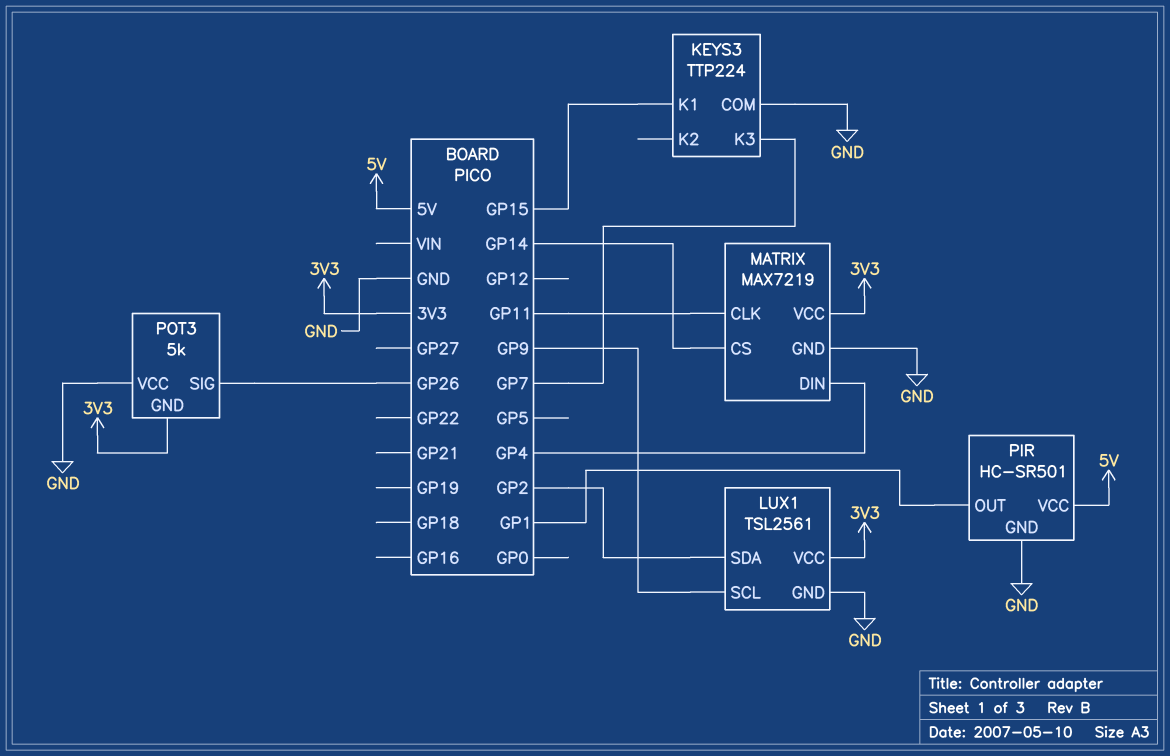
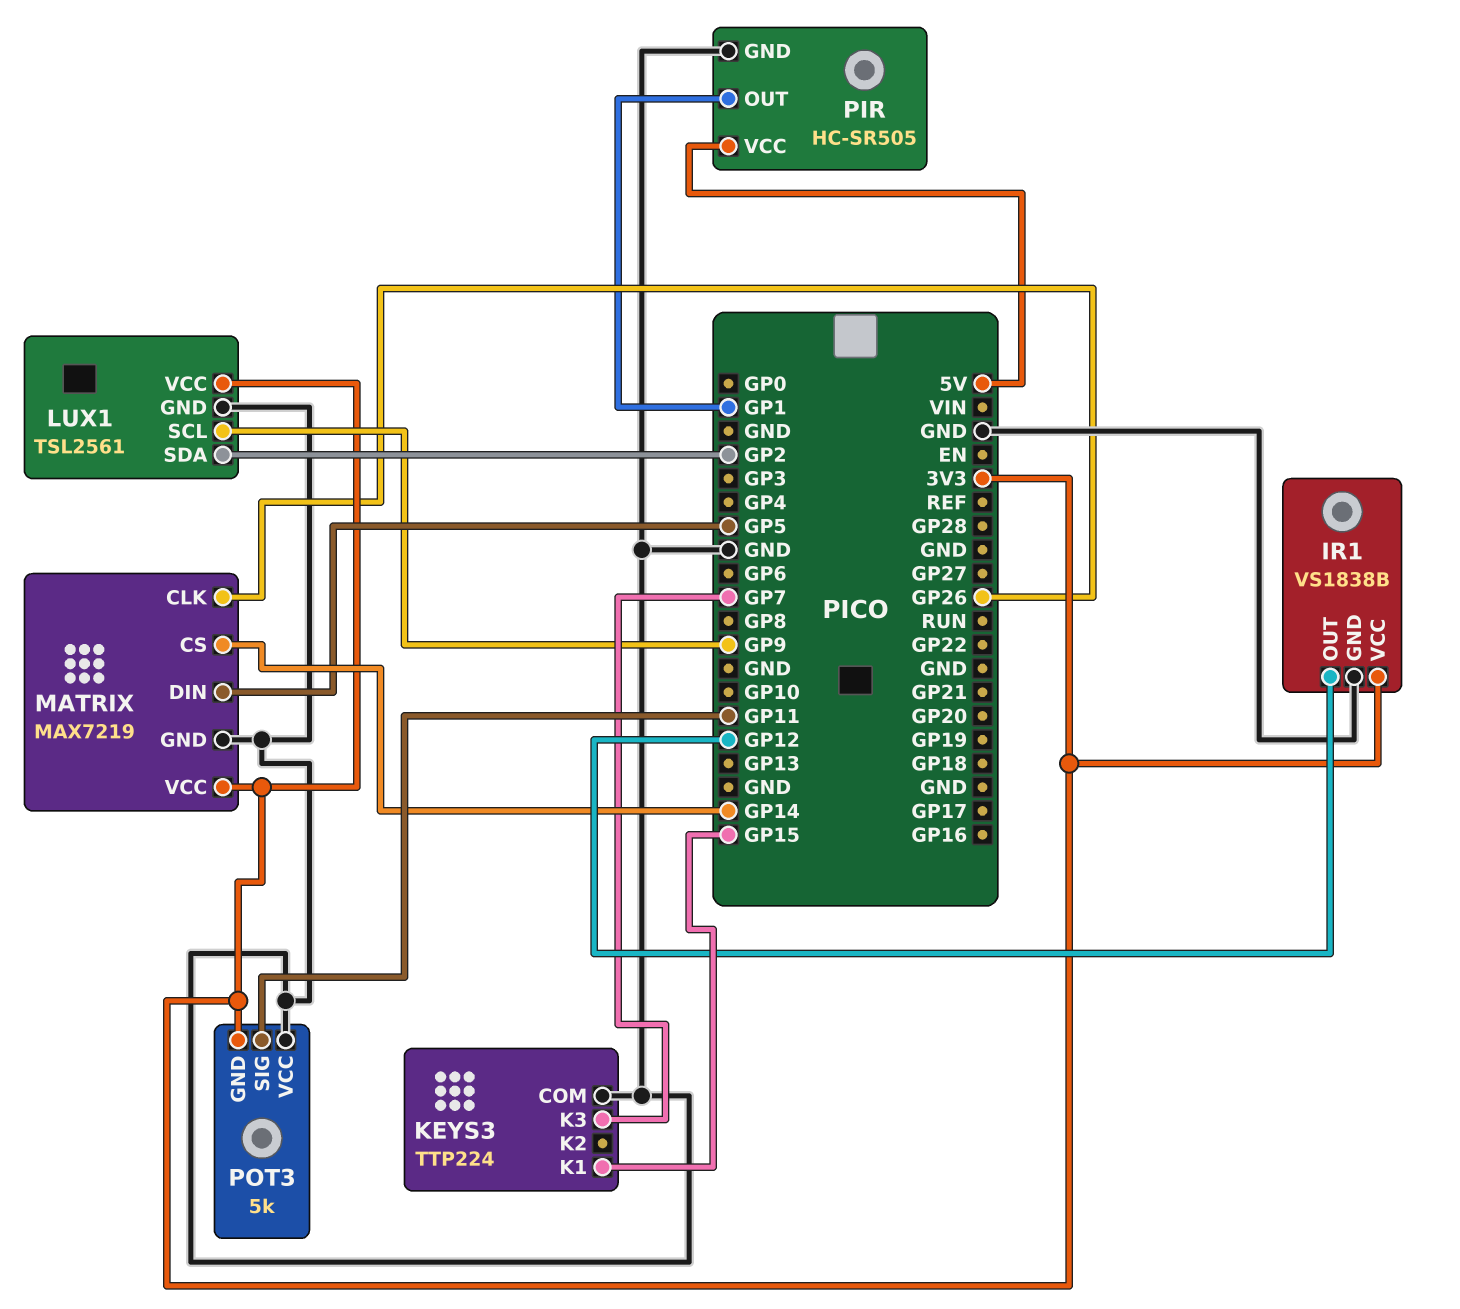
IR1: none -> VS1838B
IR1 pin GND: none -> GND
IR1 pin OUT: none -> GP12
IR1 pin VCC: none -> 3V3
MATRIX pin CLK: GP11 -> GP26
MATRIX pin DIN: GP4 -> GP5
PIR: HC-SR501 -> HC-SR505
POT3 pin SIG: GP26 -> GP11

